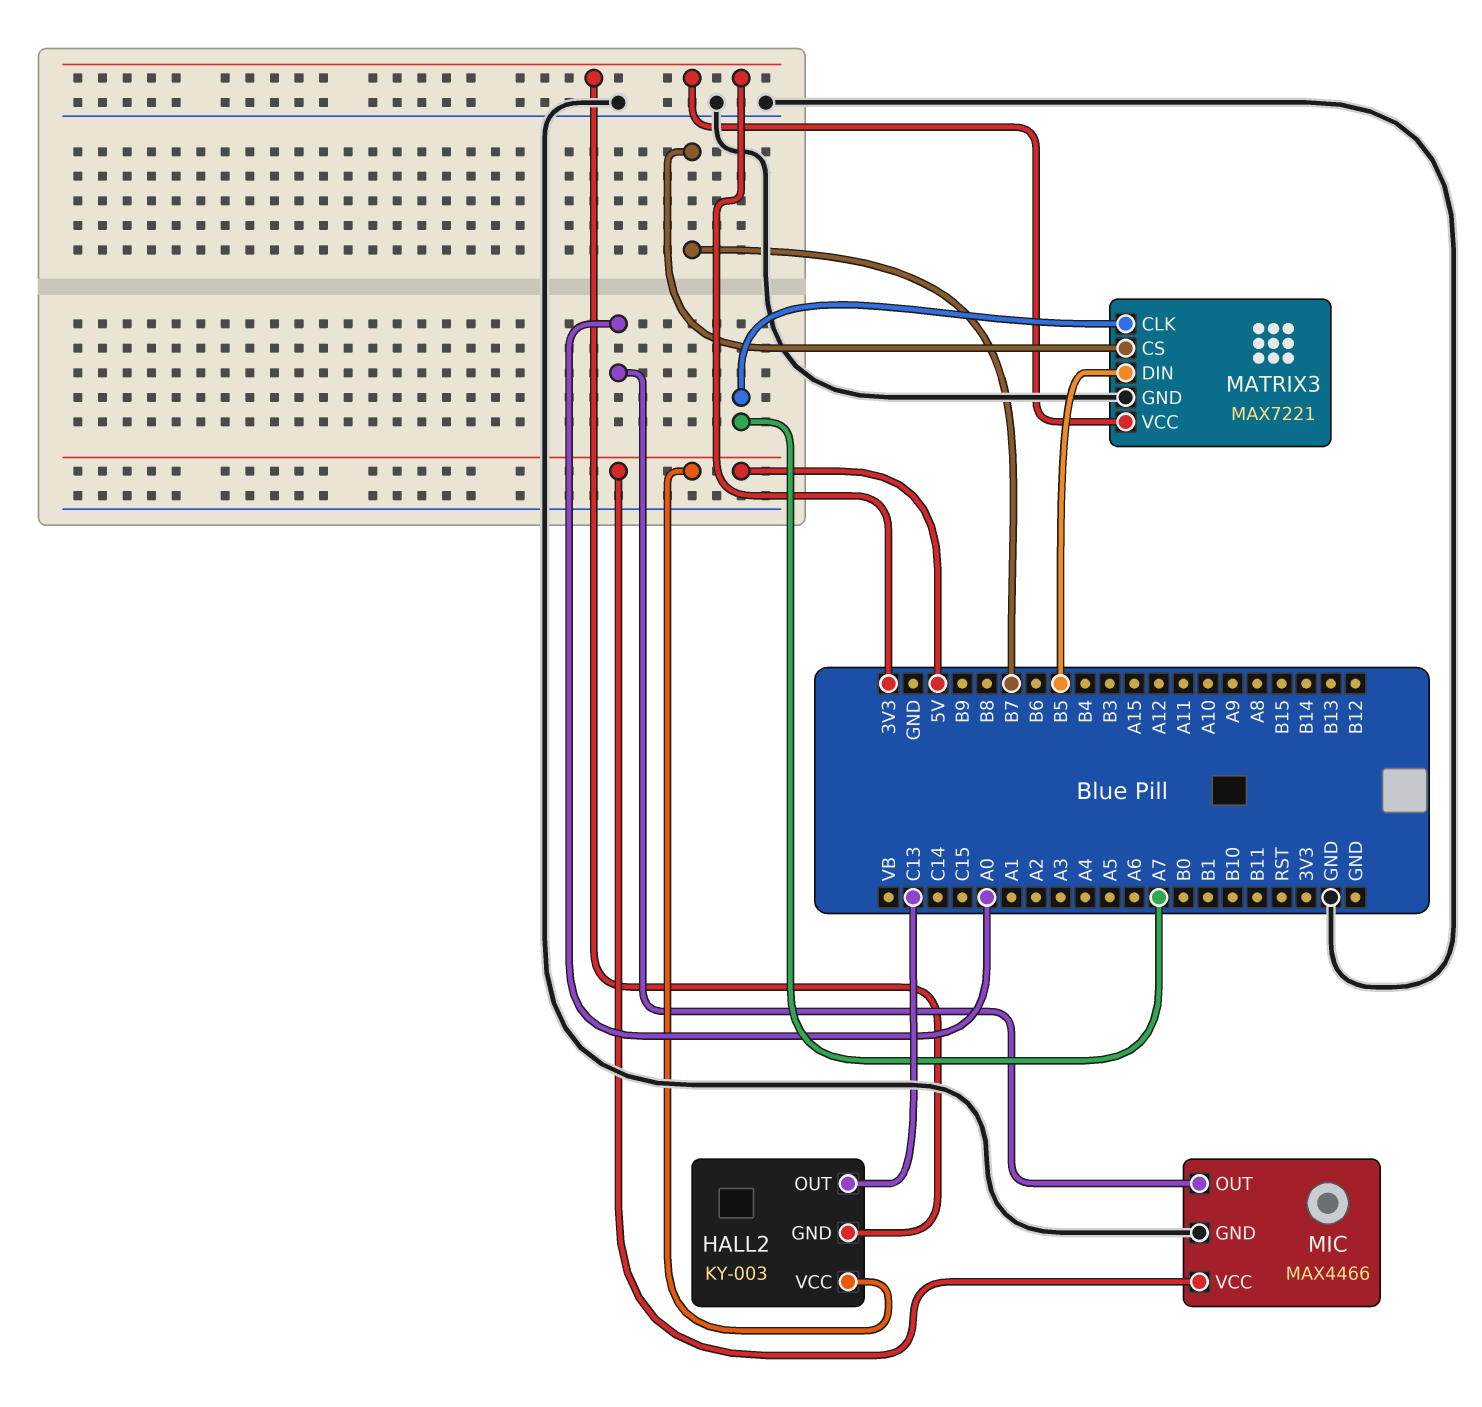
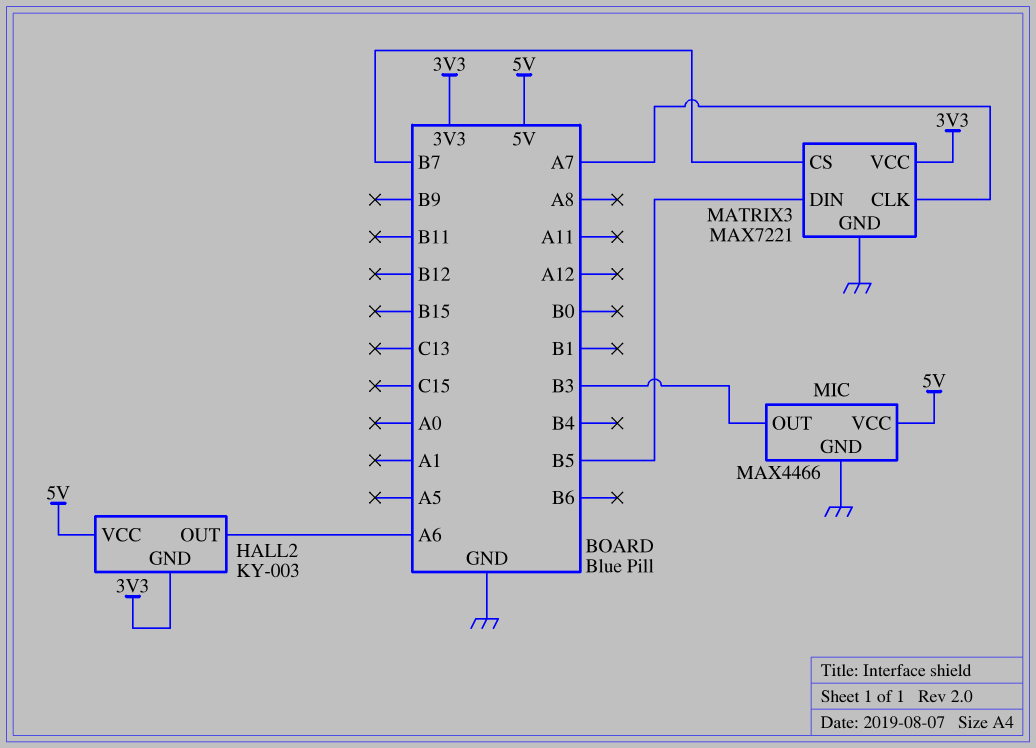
HALL2 pin OUT: C13 -> A6
MIC pin OUT: A0 -> B3

